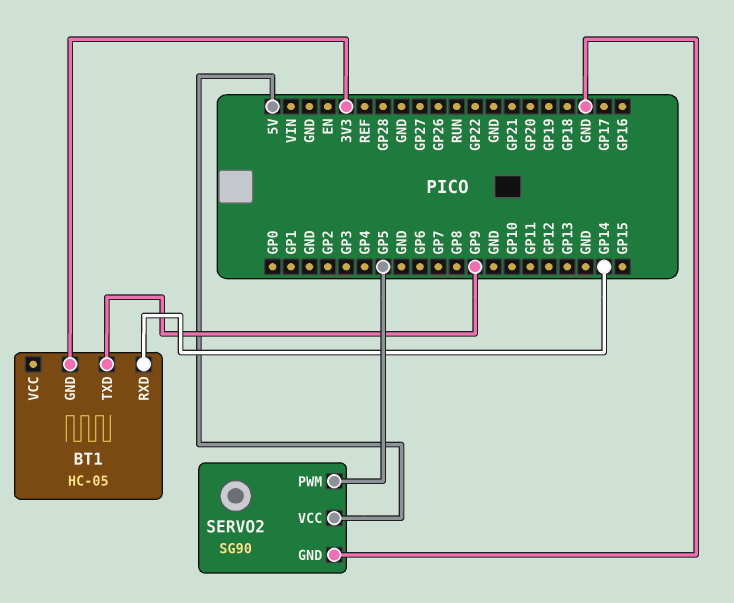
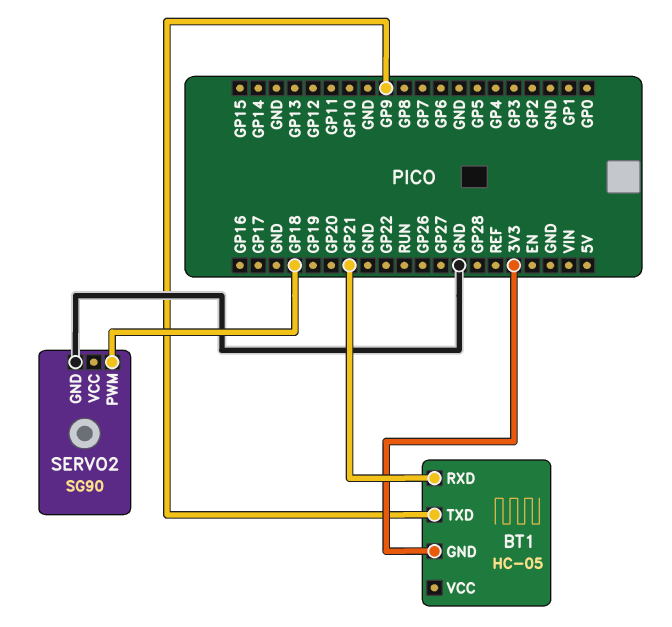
BT1 pin RXD: GP14 -> GP21
SERVO2 pin PWM: GP5 -> GP18
SERVO2 pin VCC: 5V -> none

